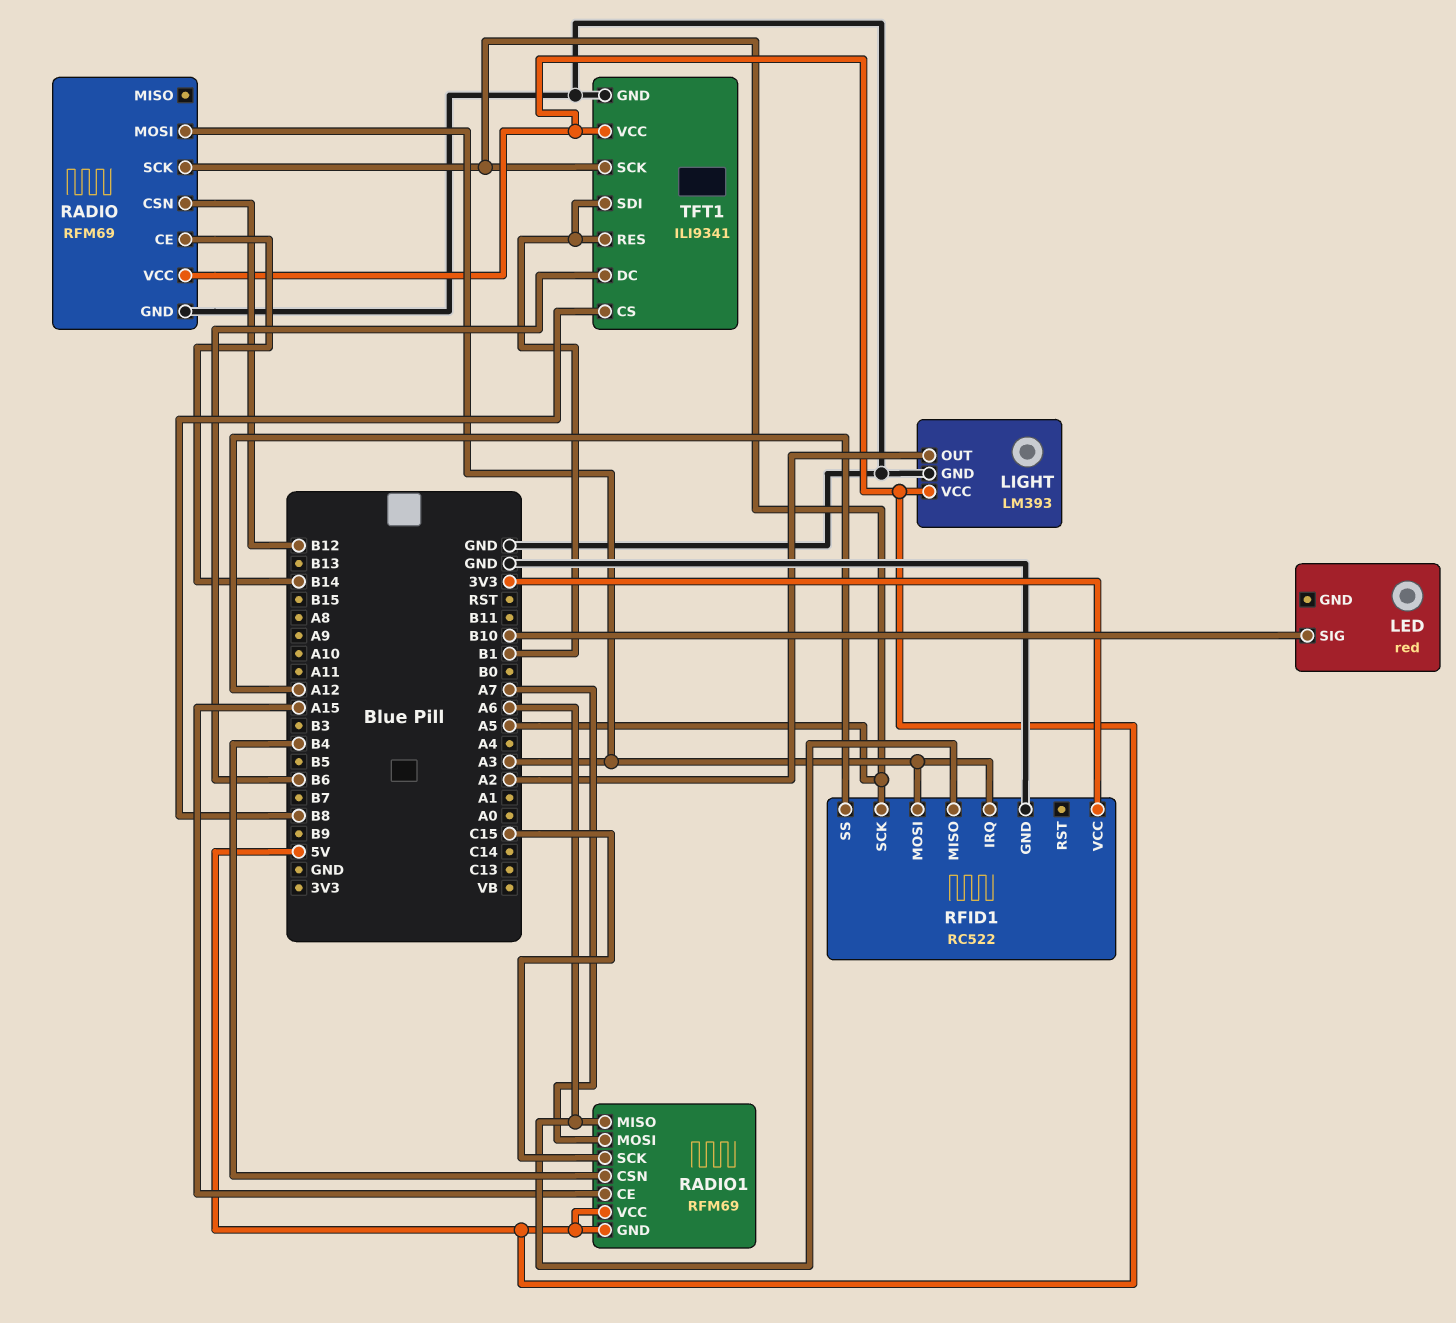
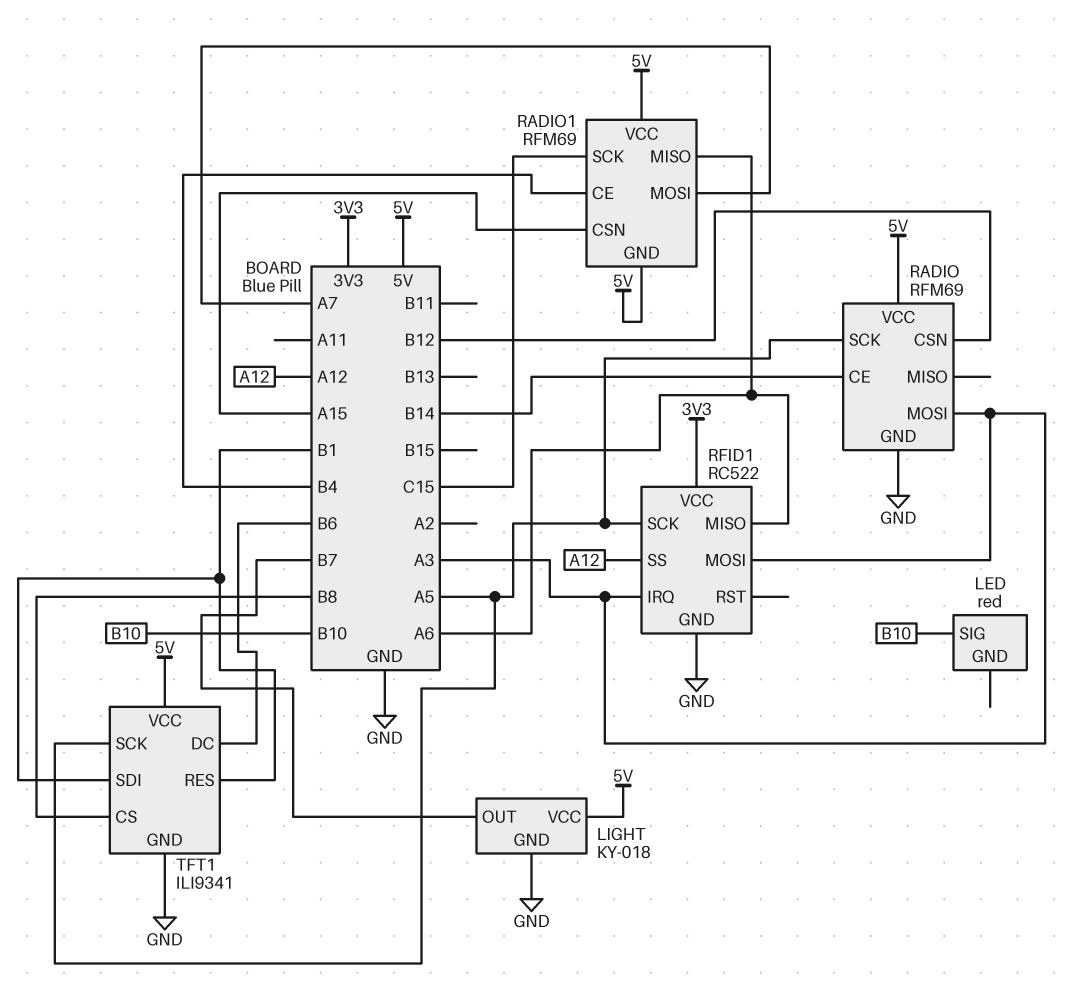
LIGHT: LM393 -> KY-018
LIGHT pin OUT: A2 -> B7
RADIO1 pin CE: A15 -> B4
RADIO1 pin CSN: B4 -> A15

